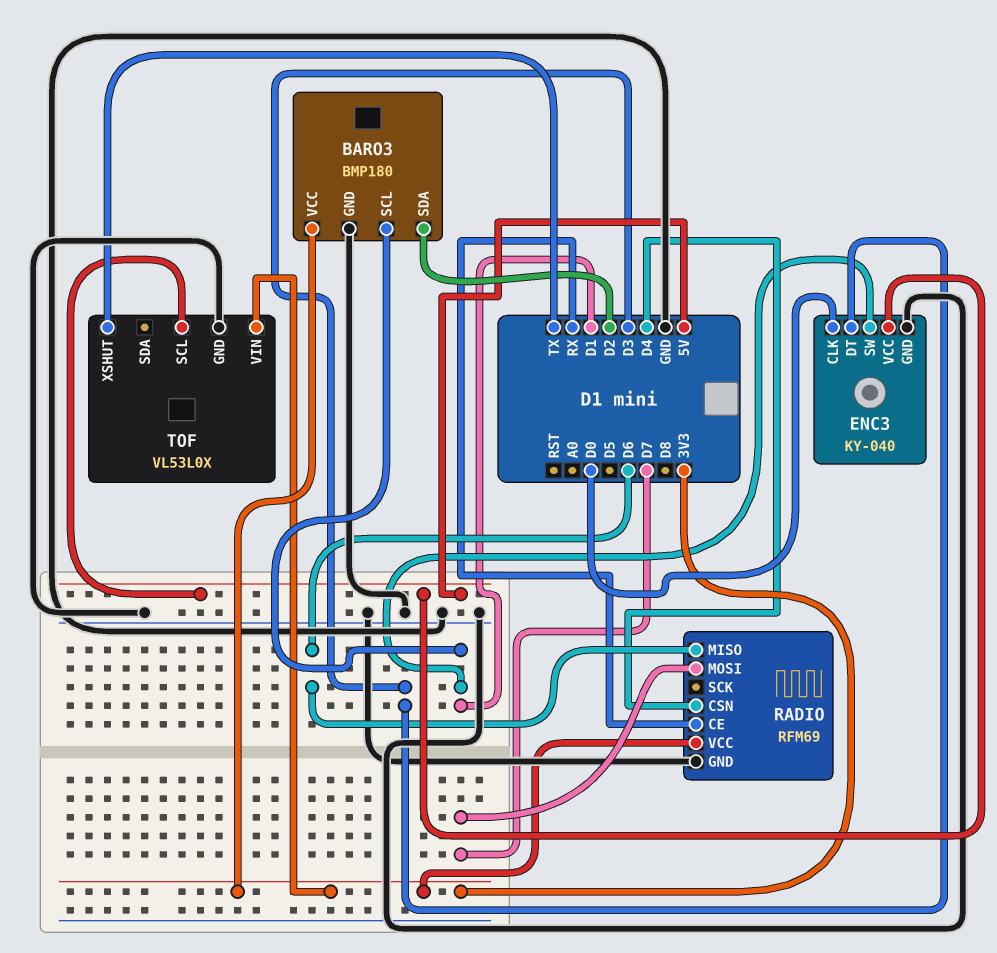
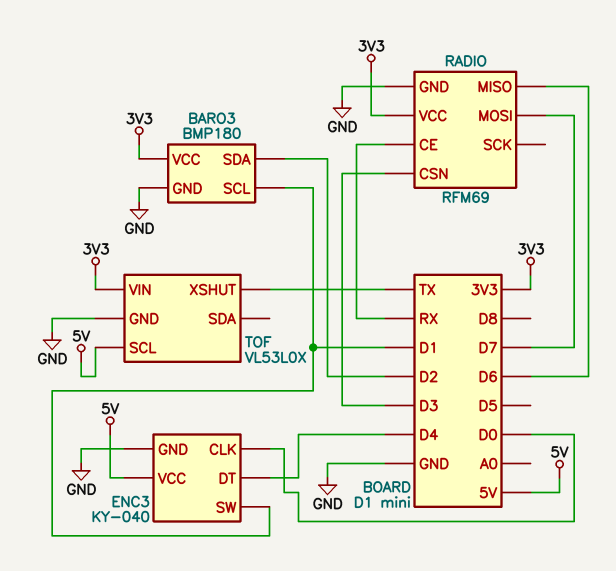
ENC3 pin DT: D3 -> D4
RADIO pin CSN: D4 -> D3

